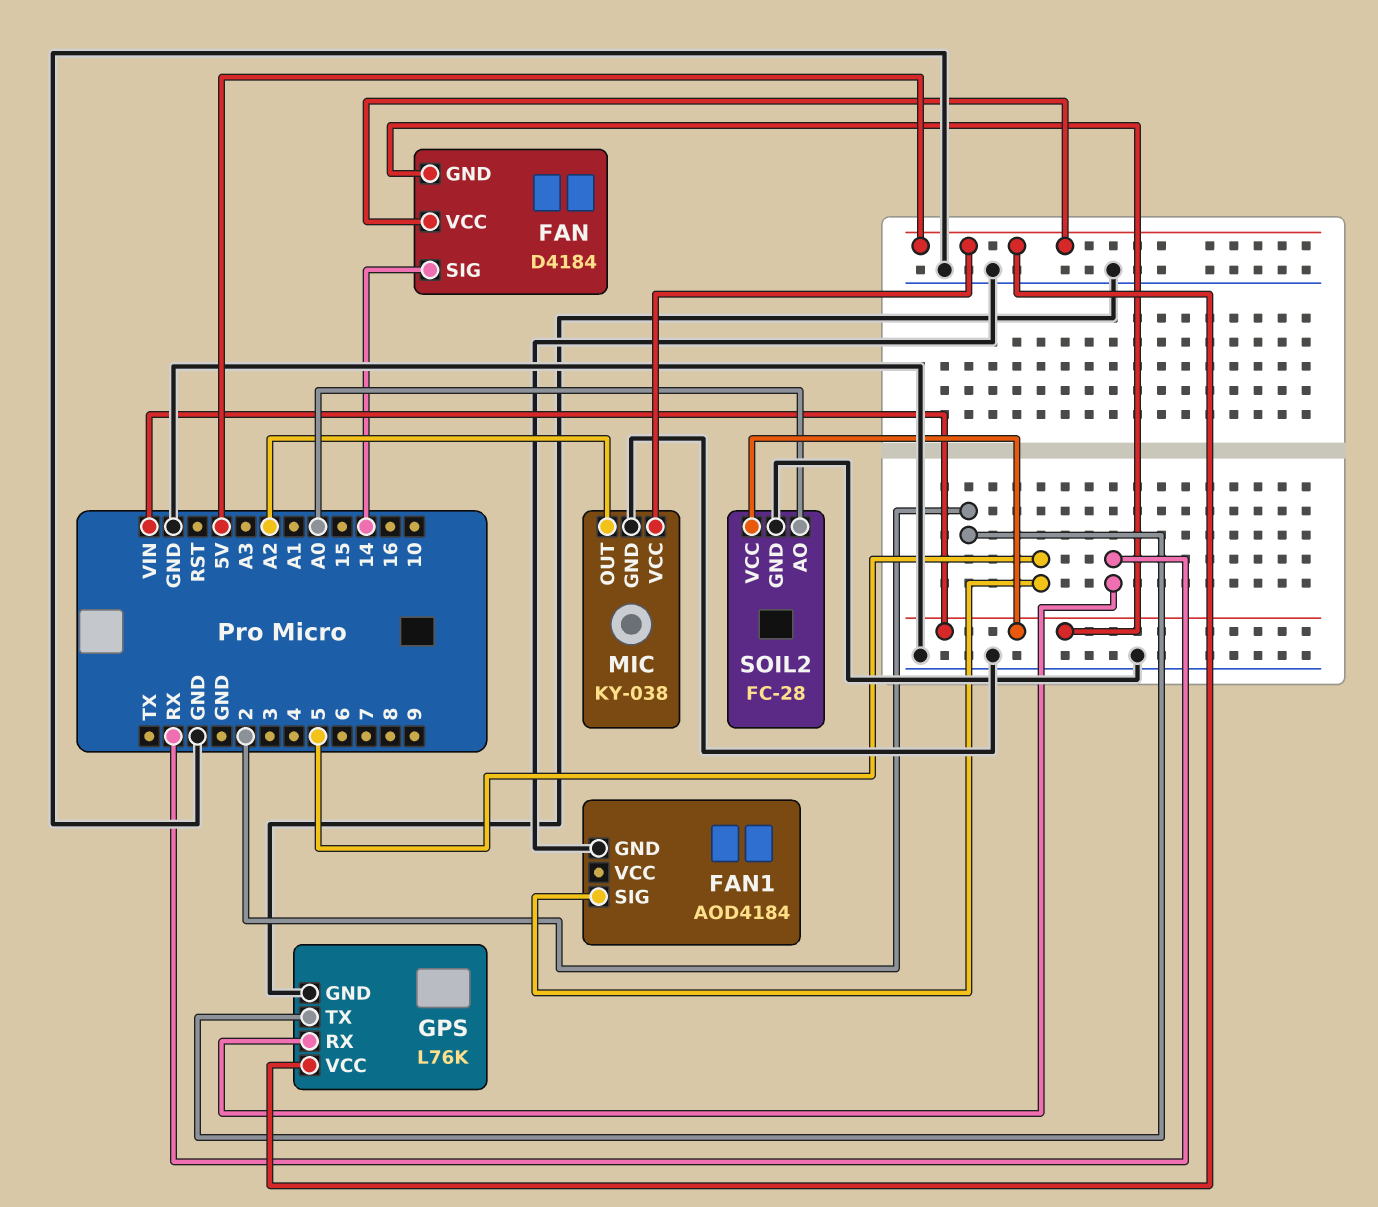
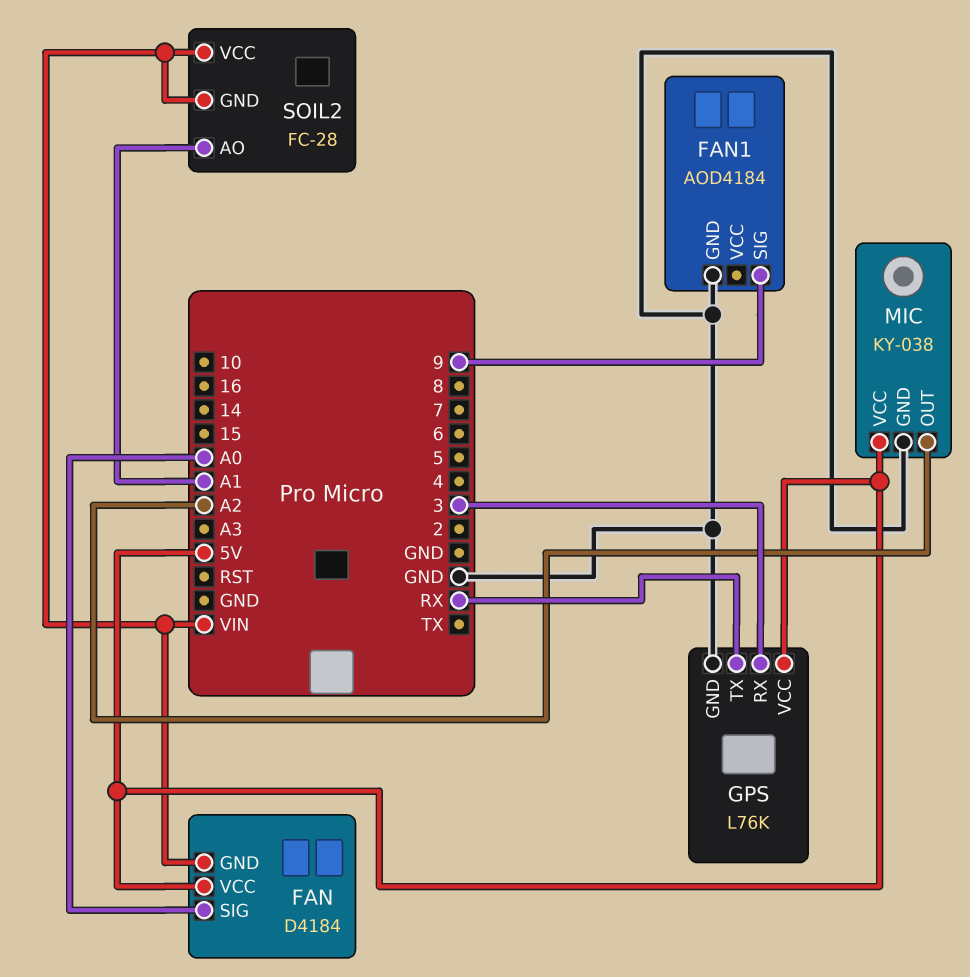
FAN pin SIG: 14 -> A0
FAN1 pin SIG: 5 -> 9
GPS pin RX: RX -> 3
GPS pin TX: 2 -> RX
SOIL2 pin AO: A0 -> A1
SOIL2 pin GND: GND -> VIN

